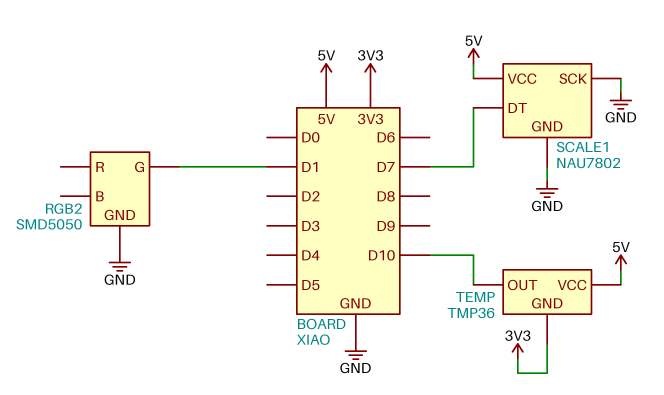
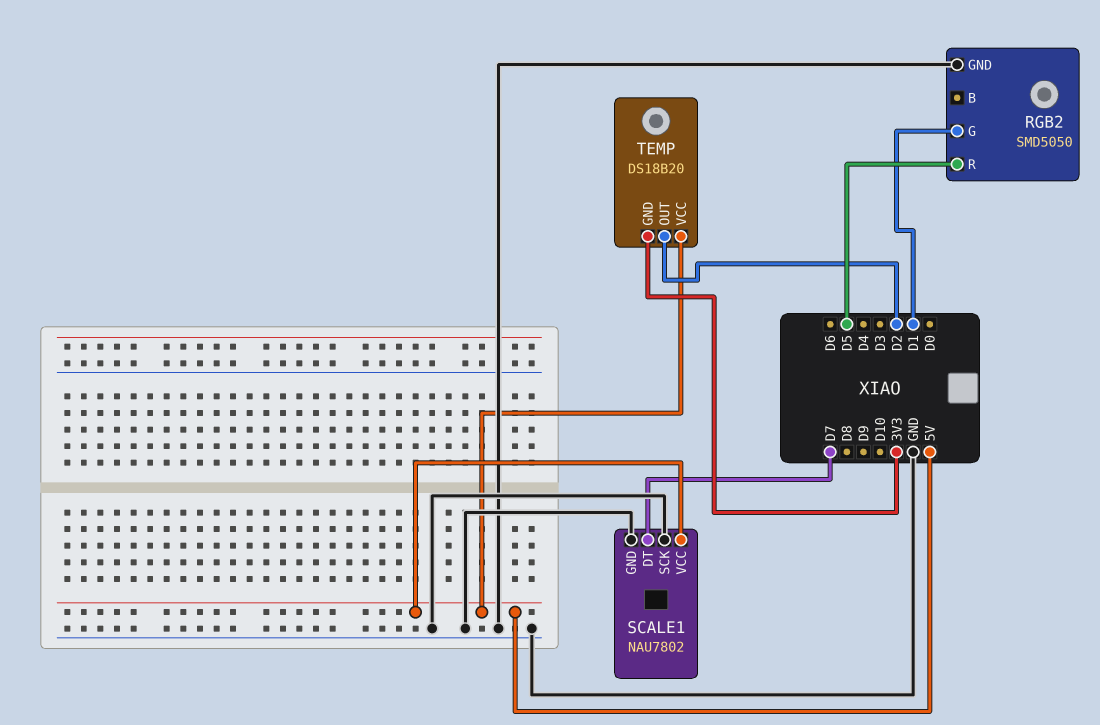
RGB2 pin R: none -> D5
TEMP: TMP36 -> DS18B20
TEMP pin OUT: D10 -> D2

